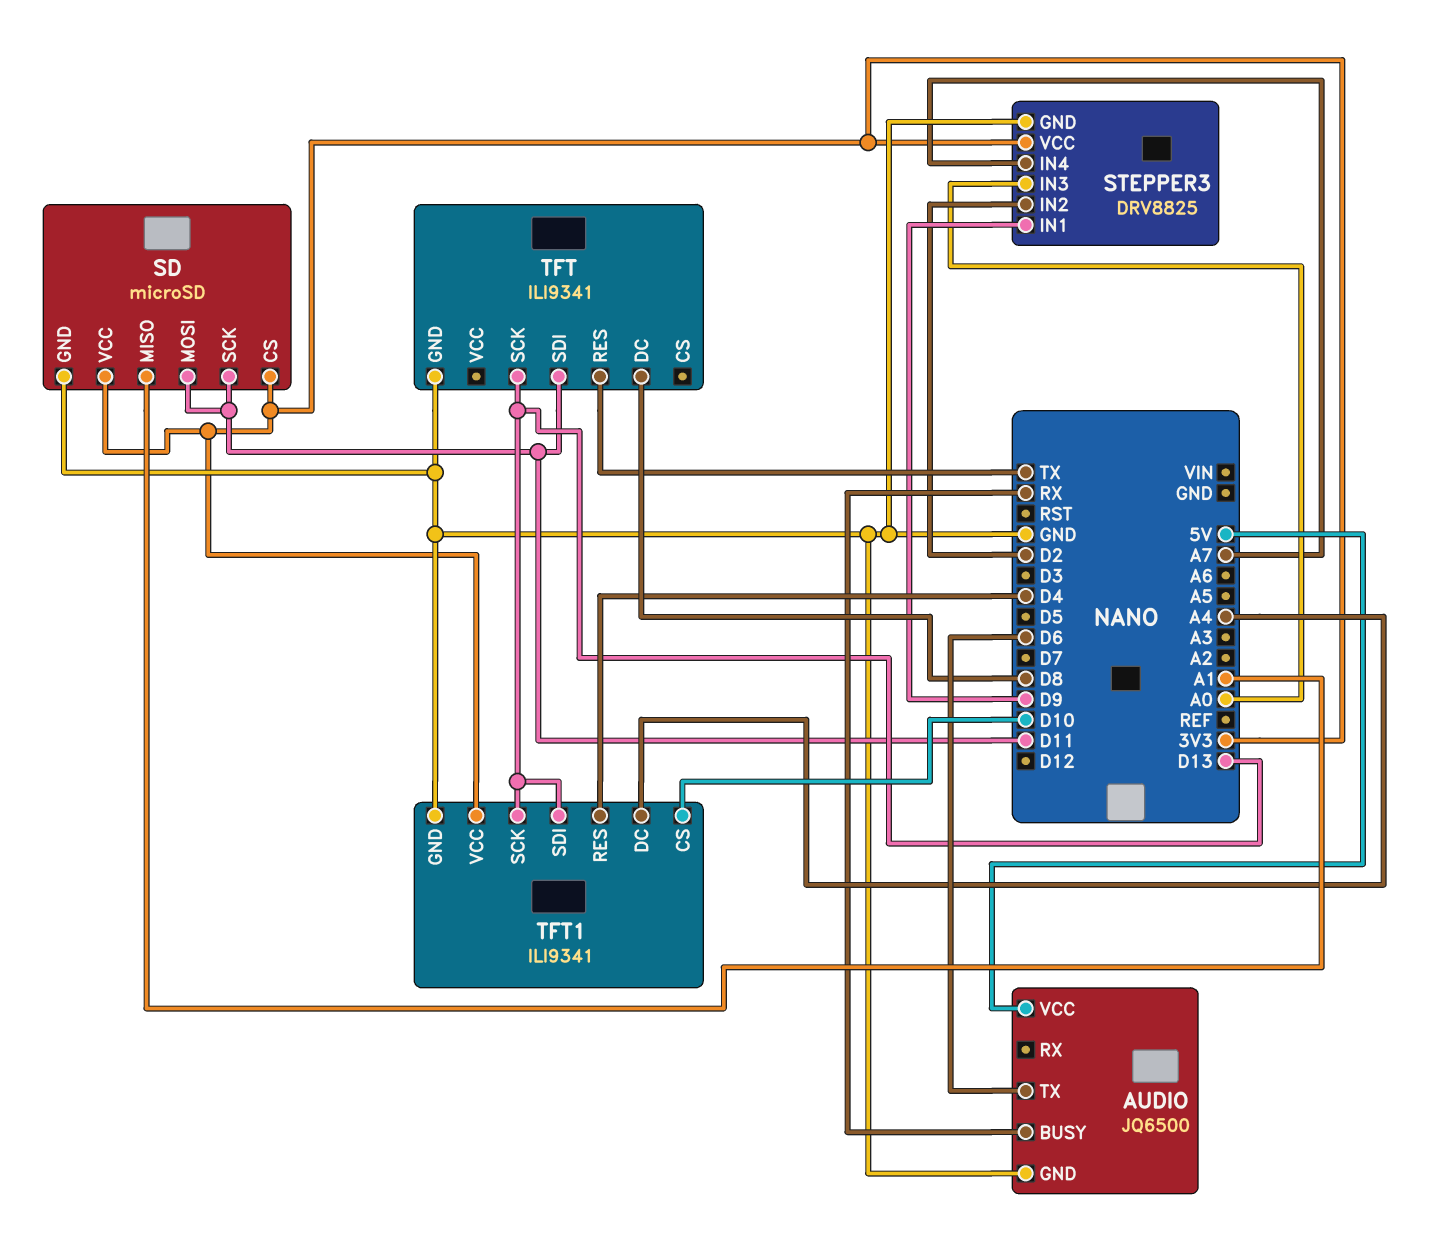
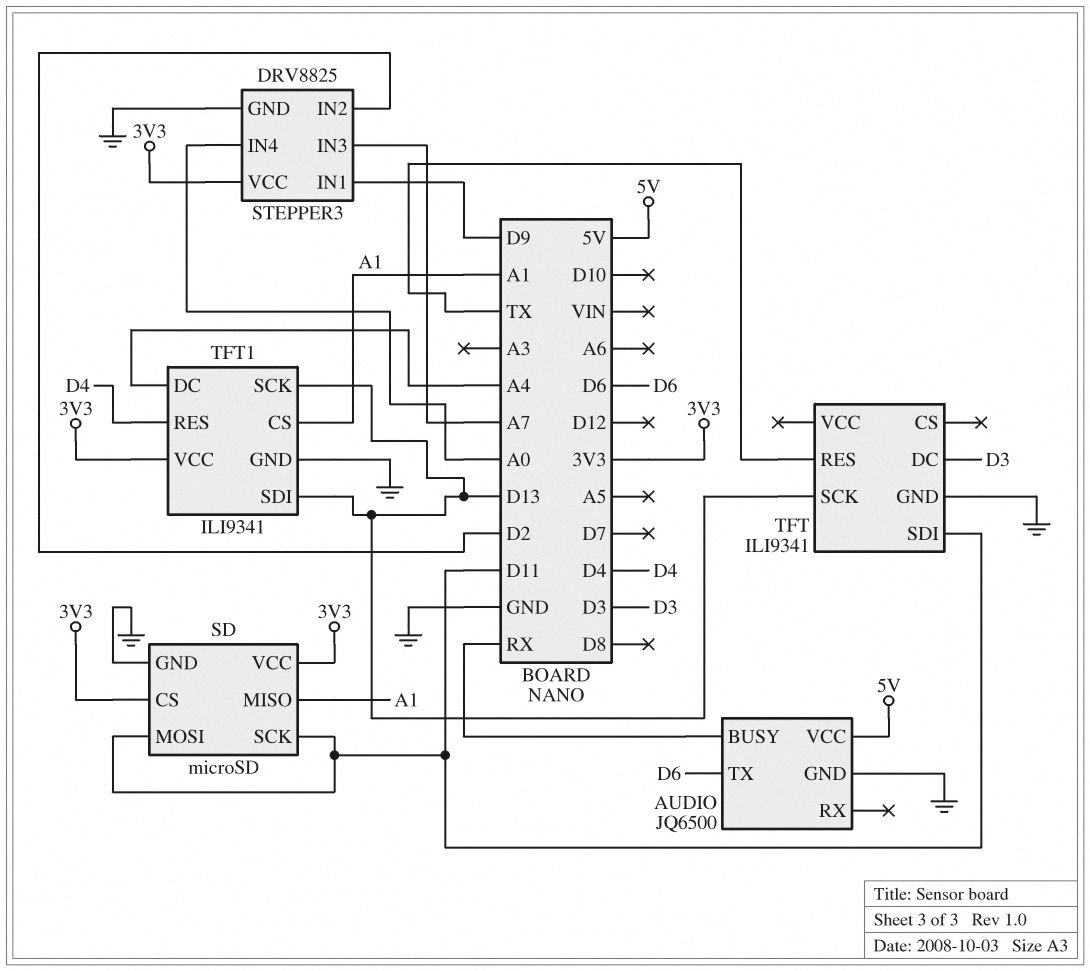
STEPPER3 pin IN3: A0 -> A7
STEPPER3 pin IN4: A7 -> A0
TFT pin DC: D8 -> D3
TFT1 pin CS: D10 -> A1

